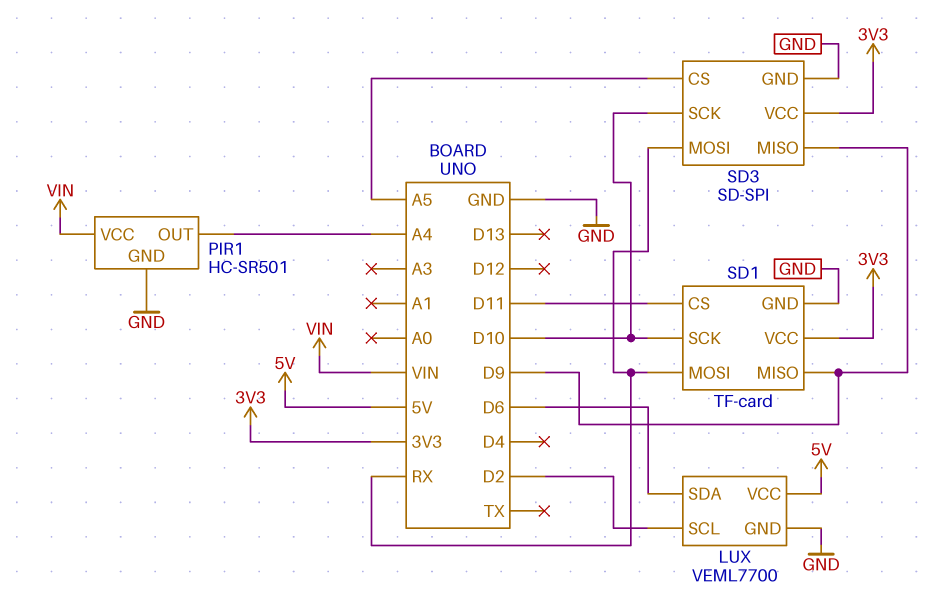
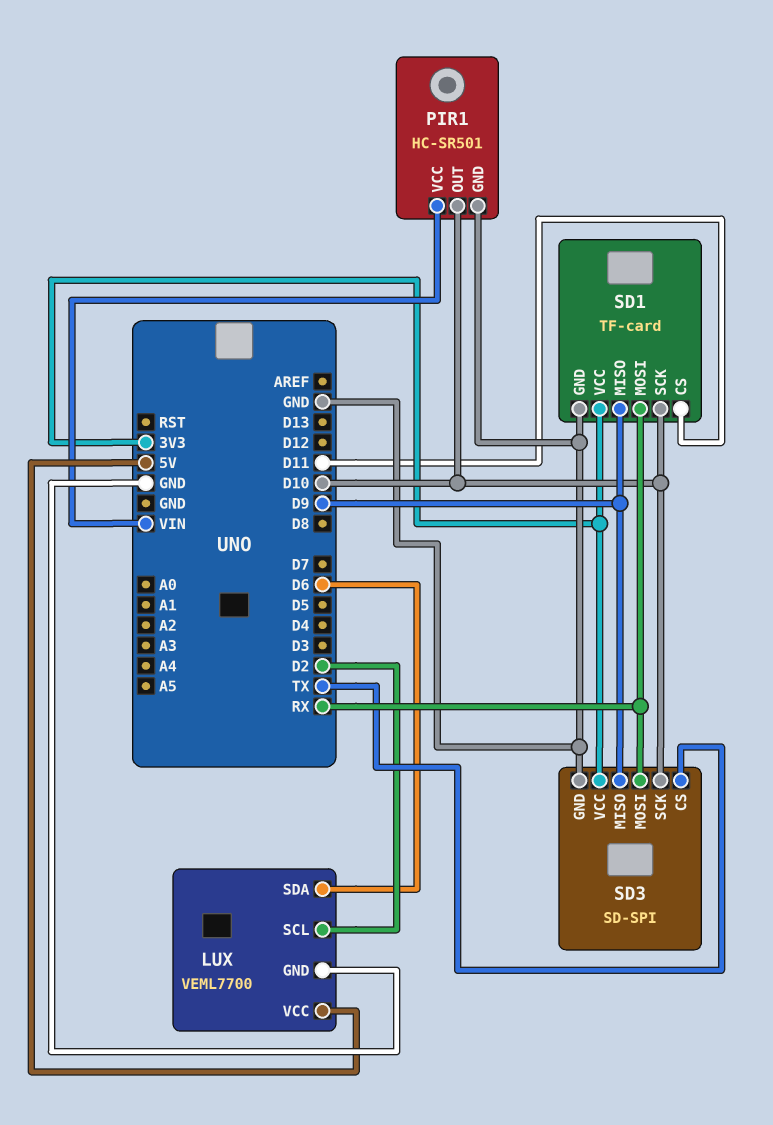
PIR1 pin OUT: A4 -> D10
SD3 pin CS: A5 -> TX

